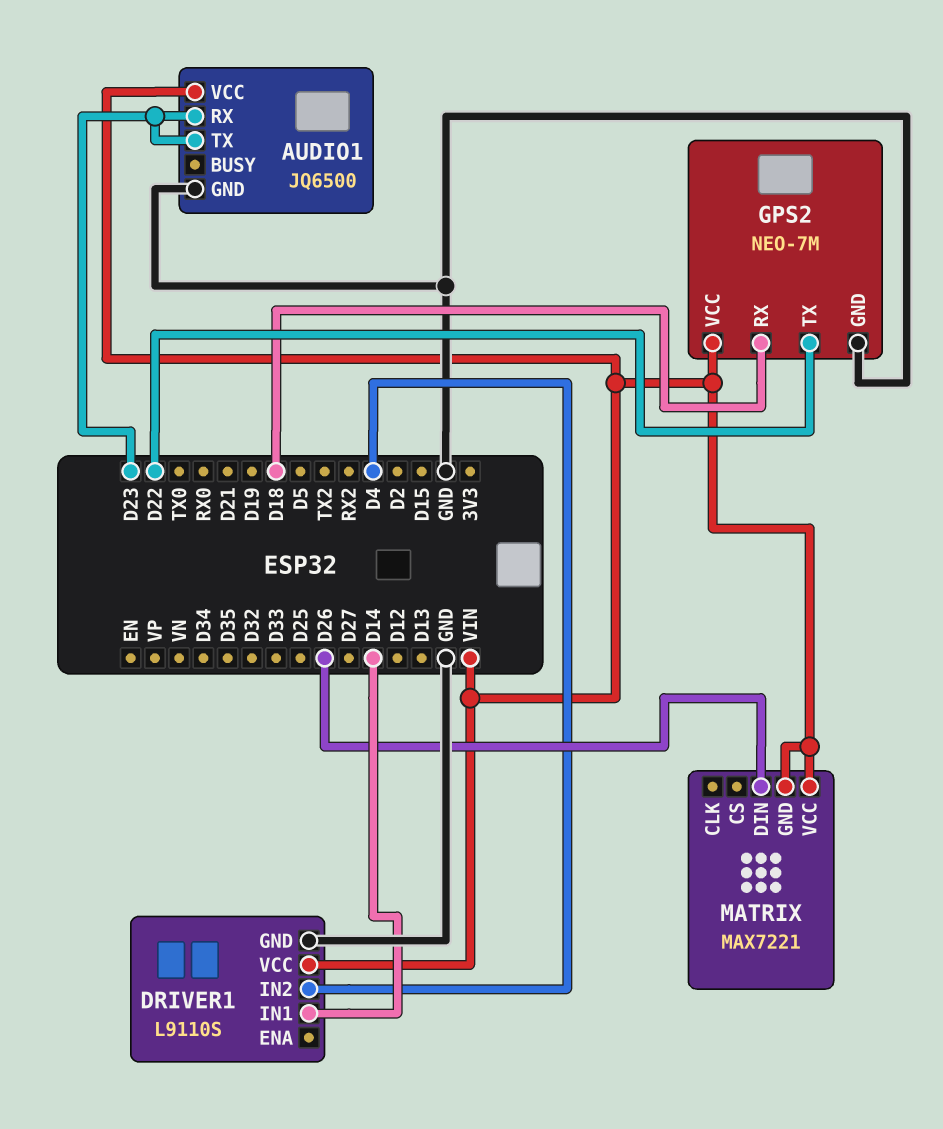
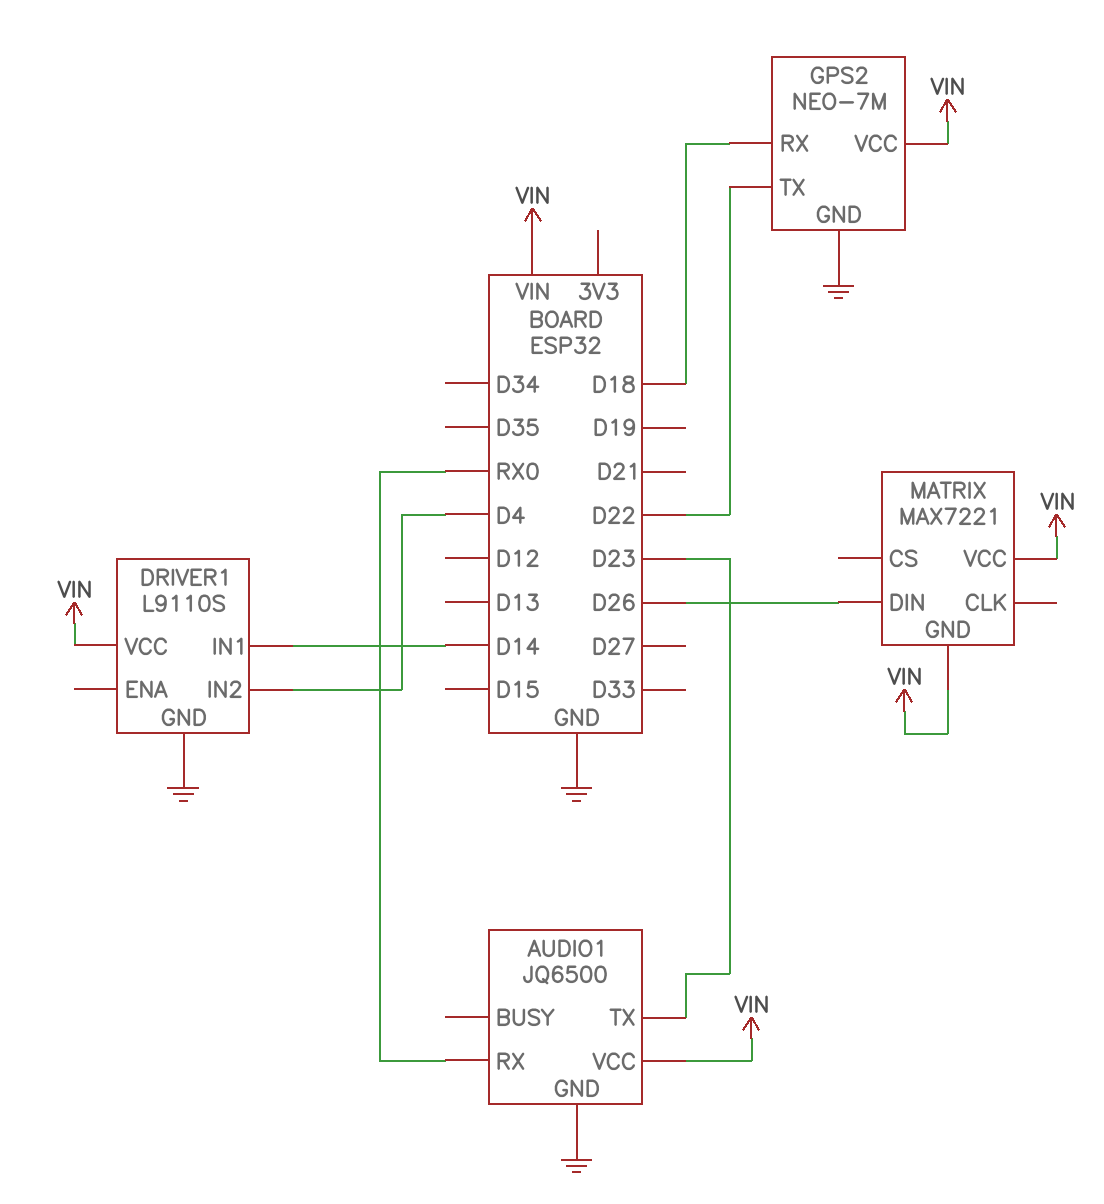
AUDIO1 pin RX: D23 -> RX0

